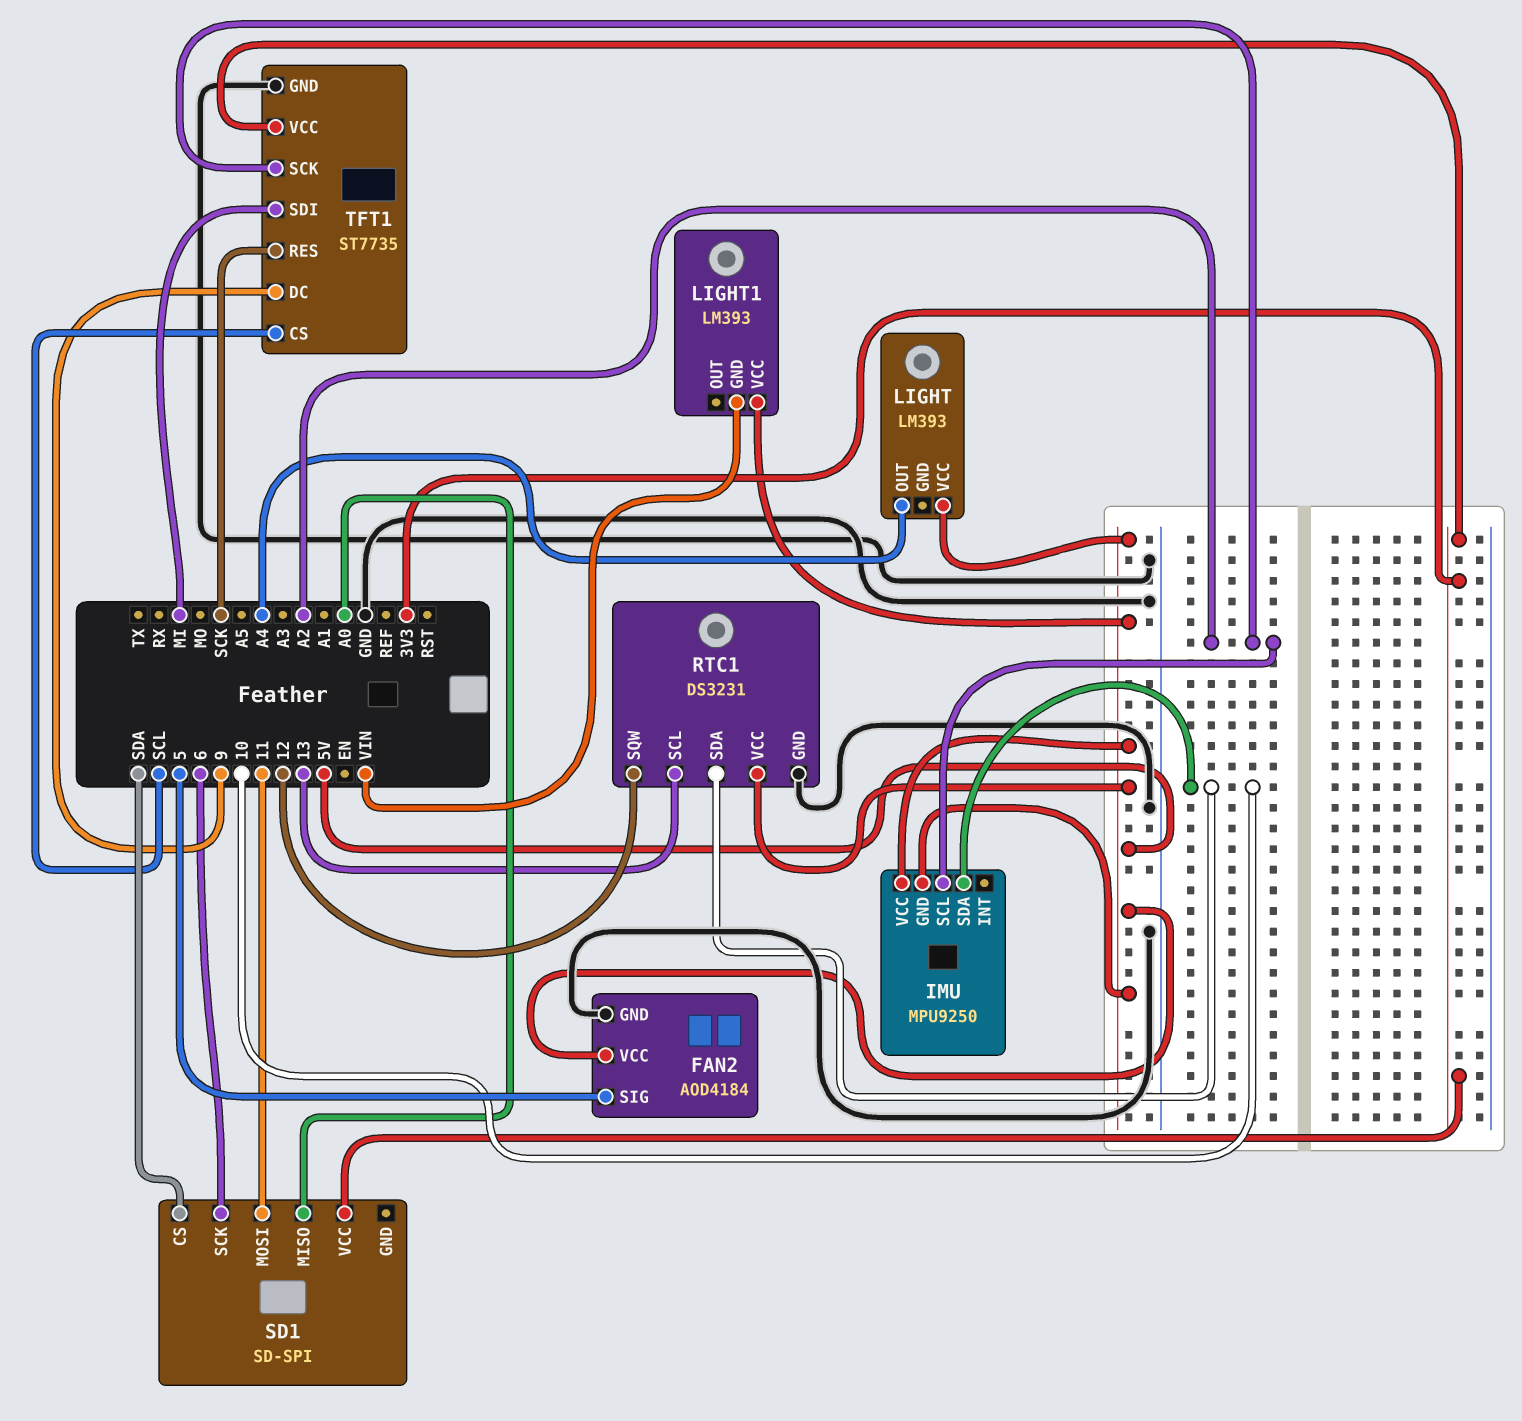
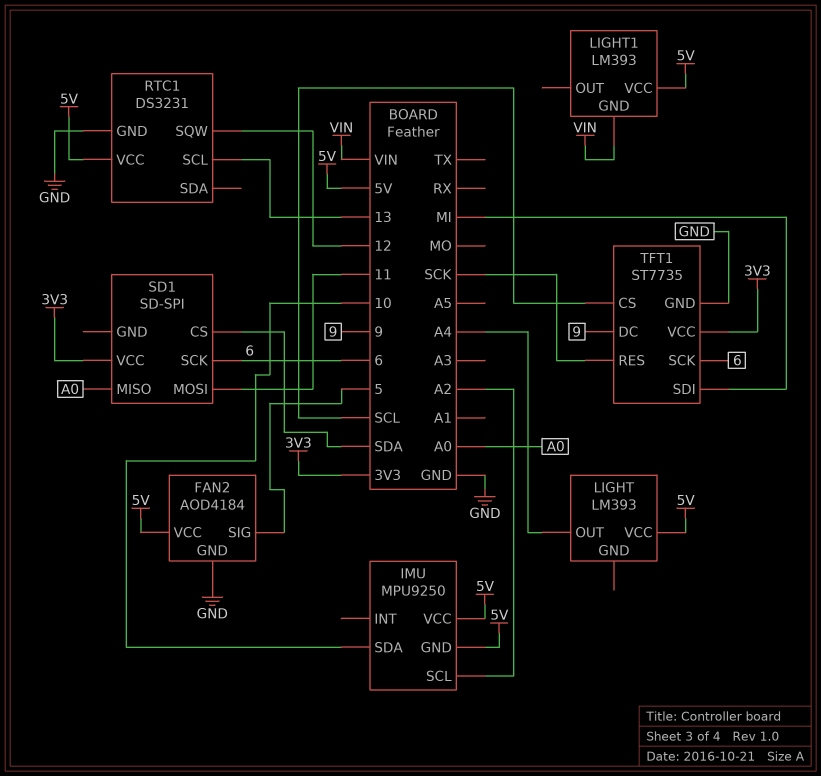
RTC1 pin SDA: 10 -> none
TFT1 pin SCK: A2 -> 6

